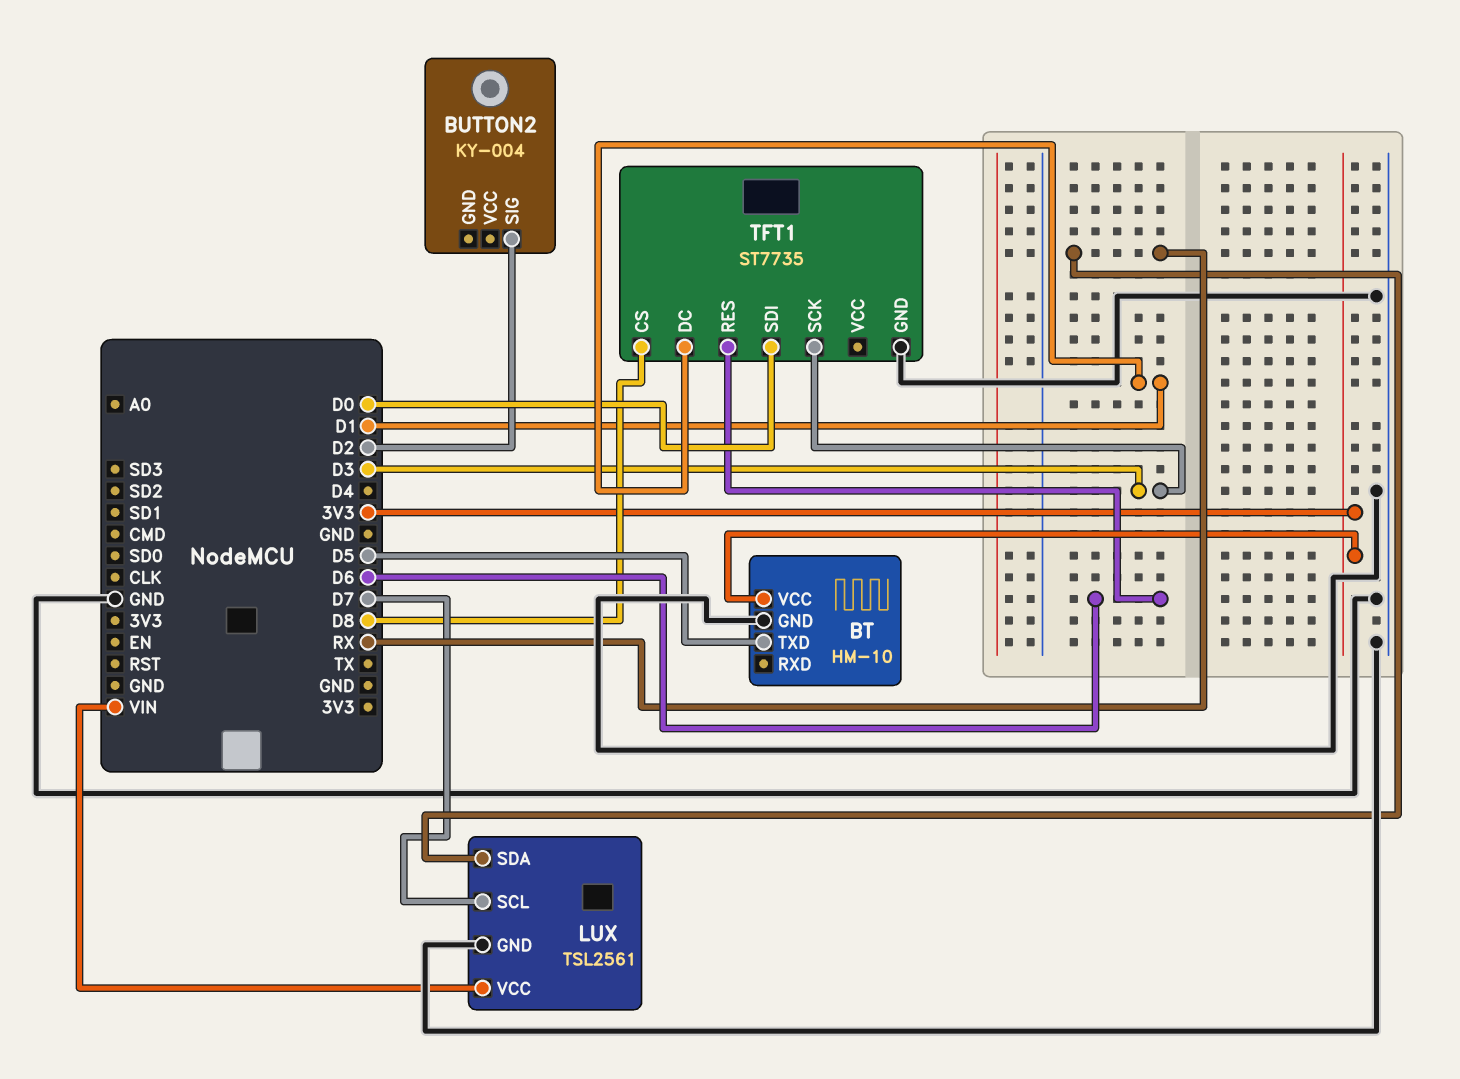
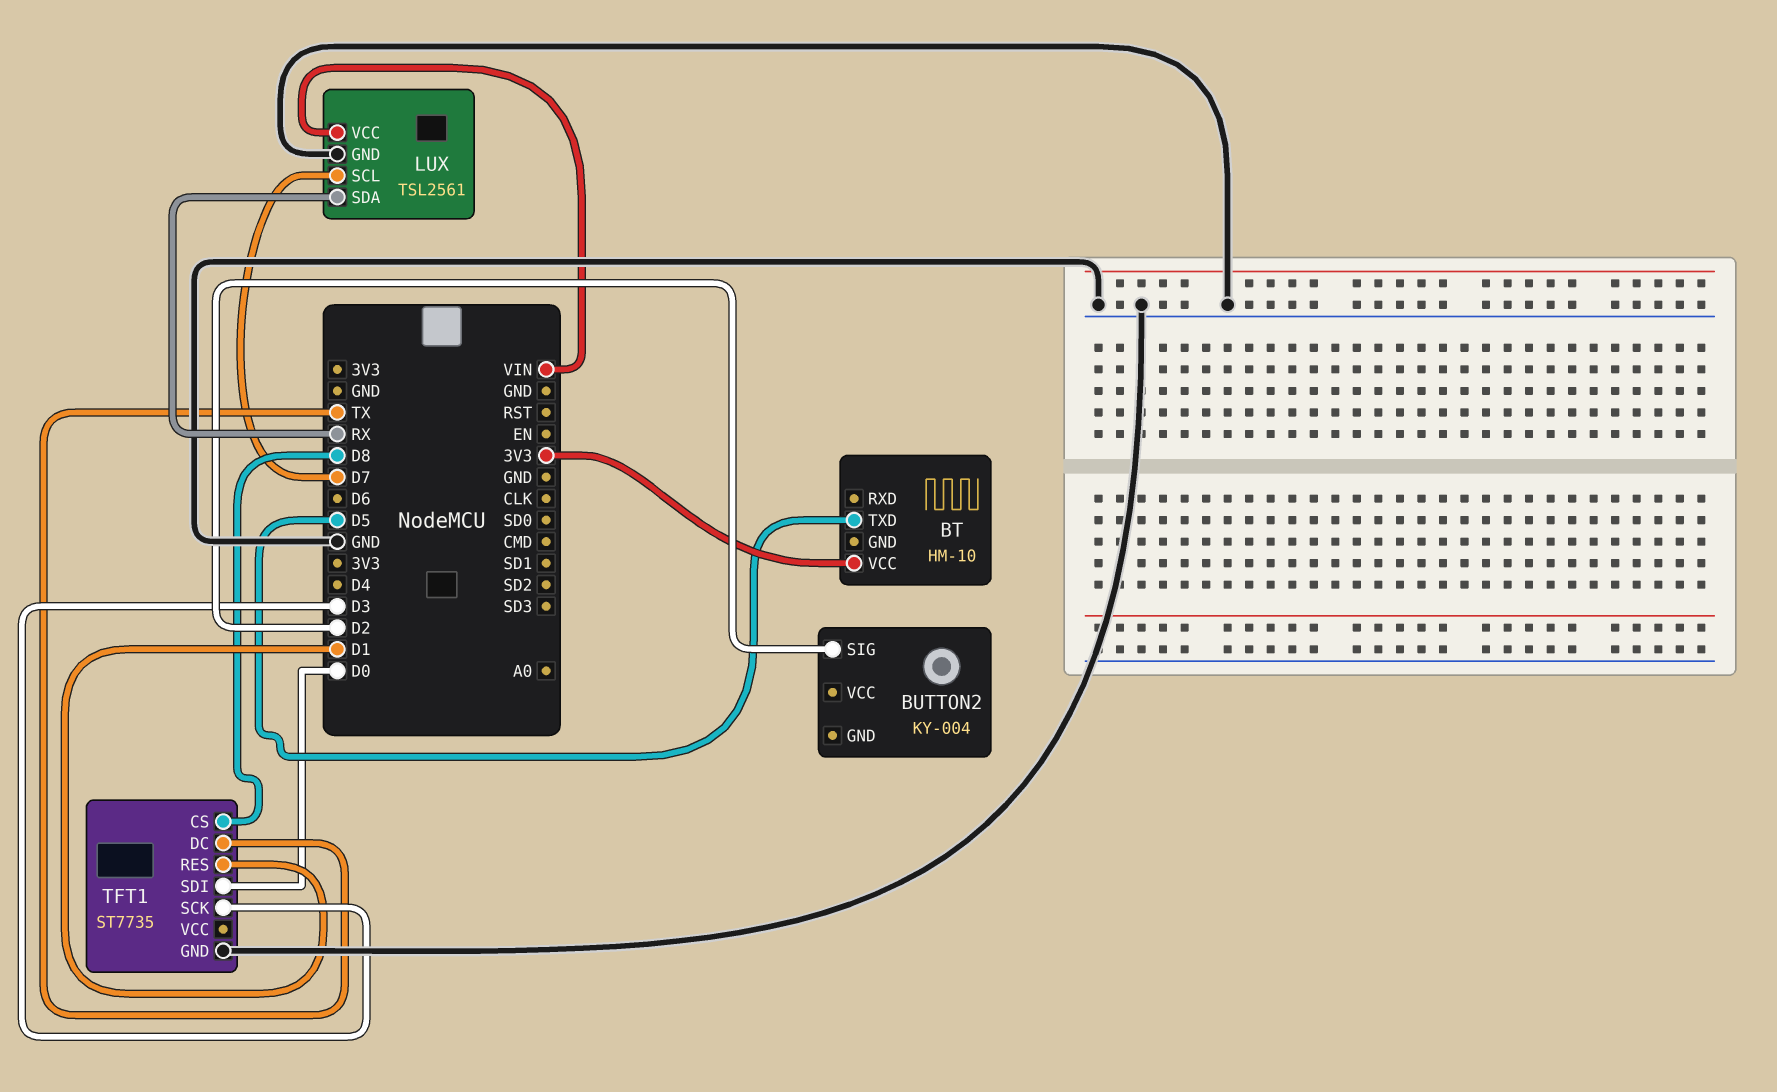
BT pin GND: GND -> none
TFT1 pin DC: D1 -> TX
TFT1 pin RES: D6 -> D1

